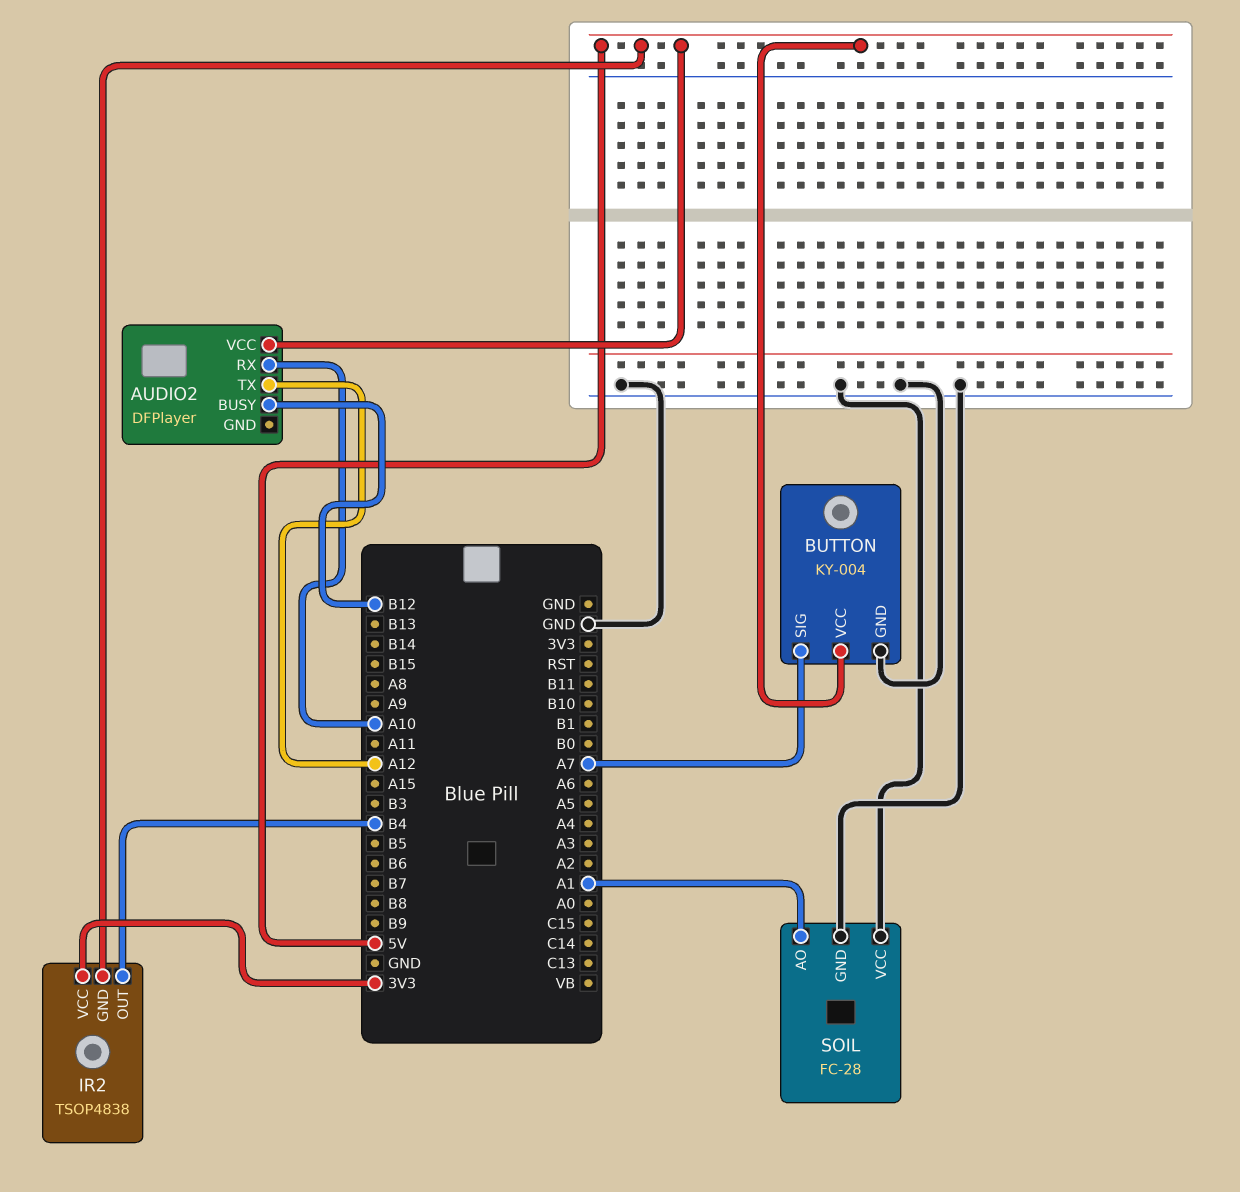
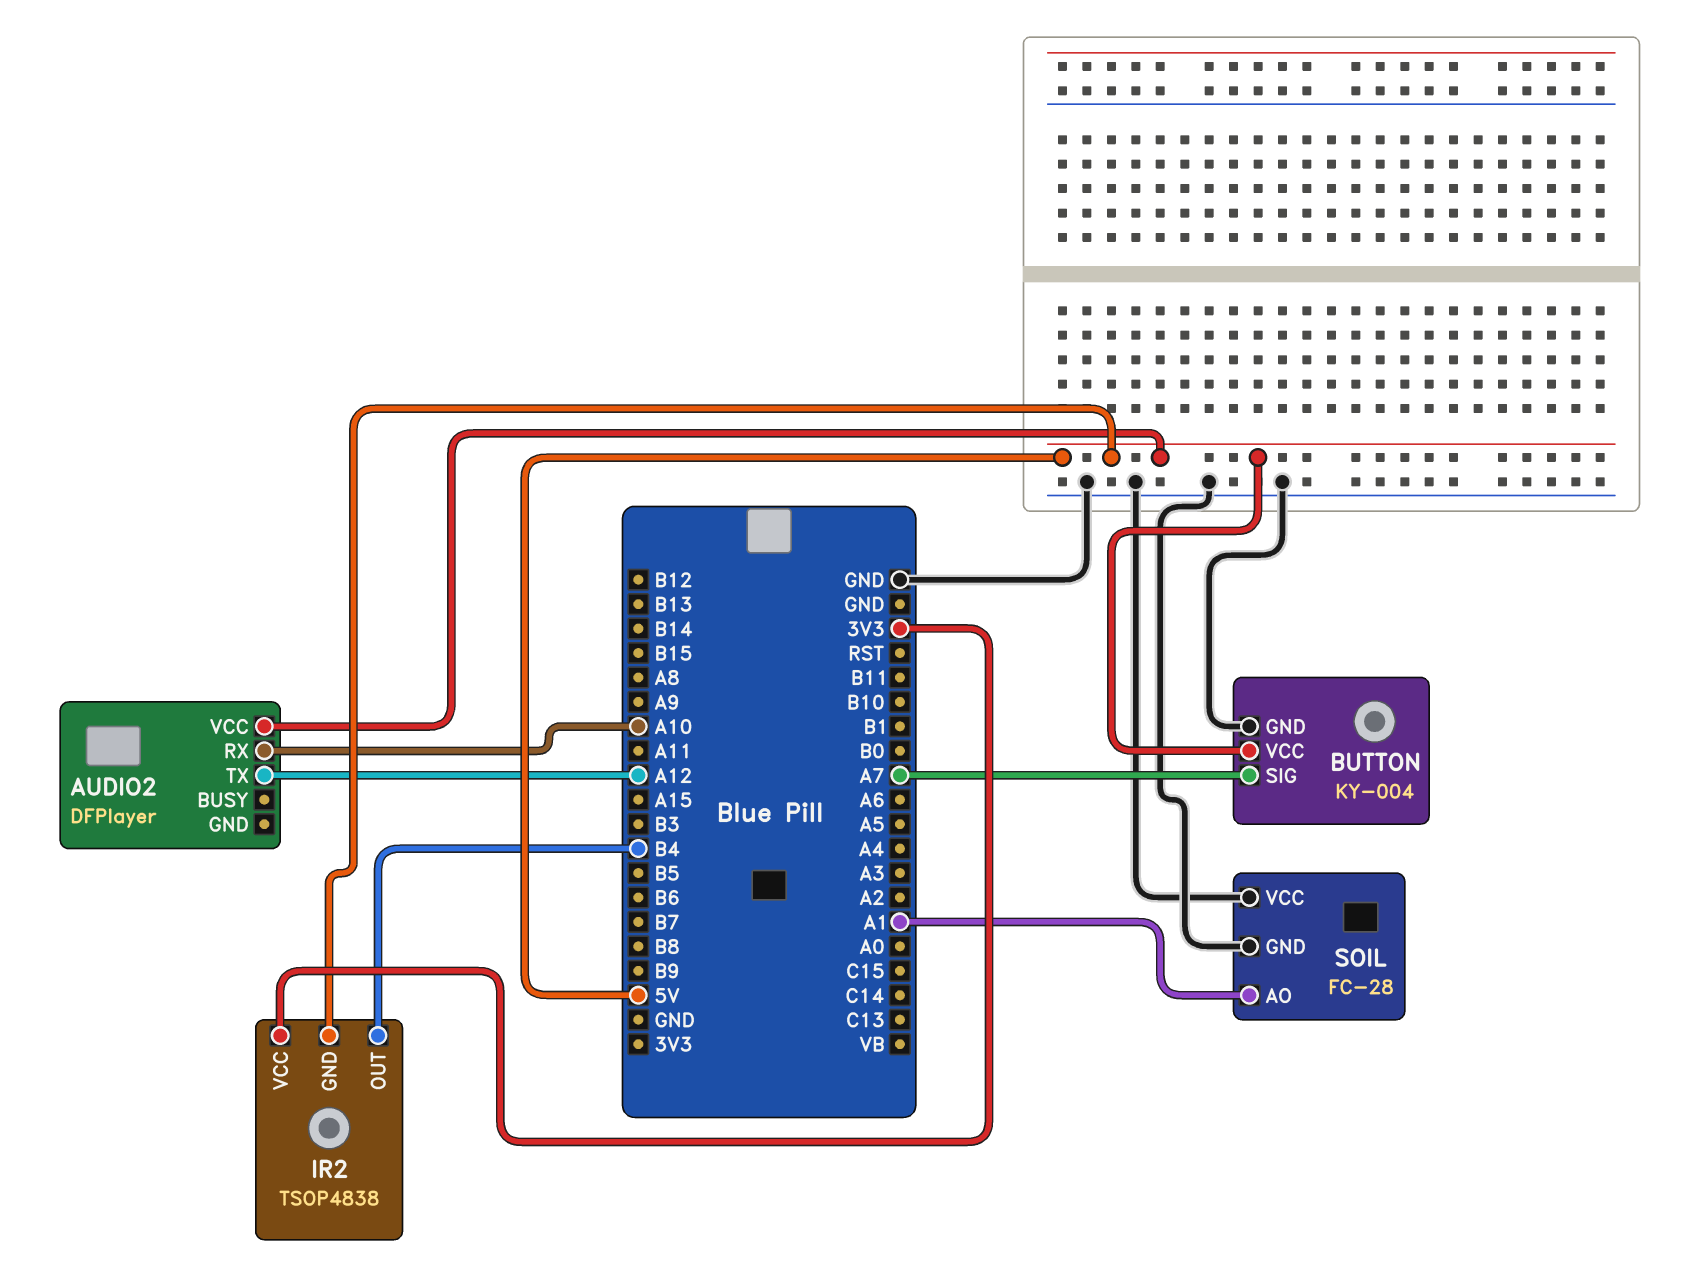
AUDIO2 pin BUSY: B12 -> none

